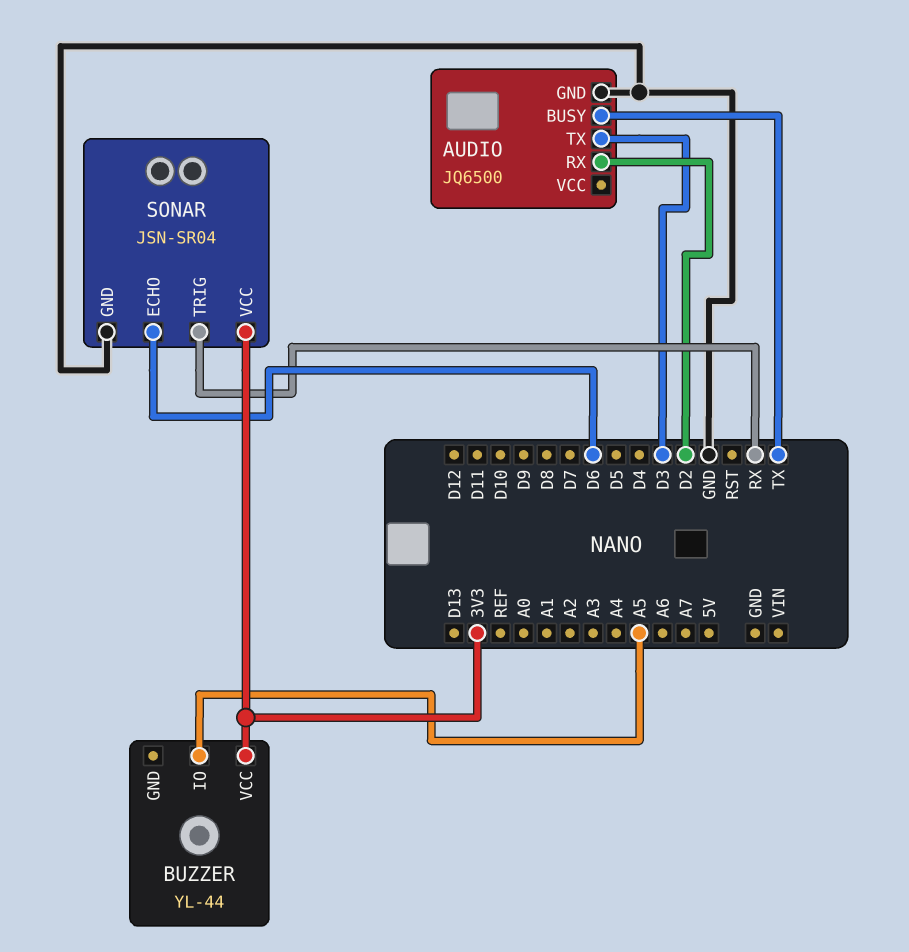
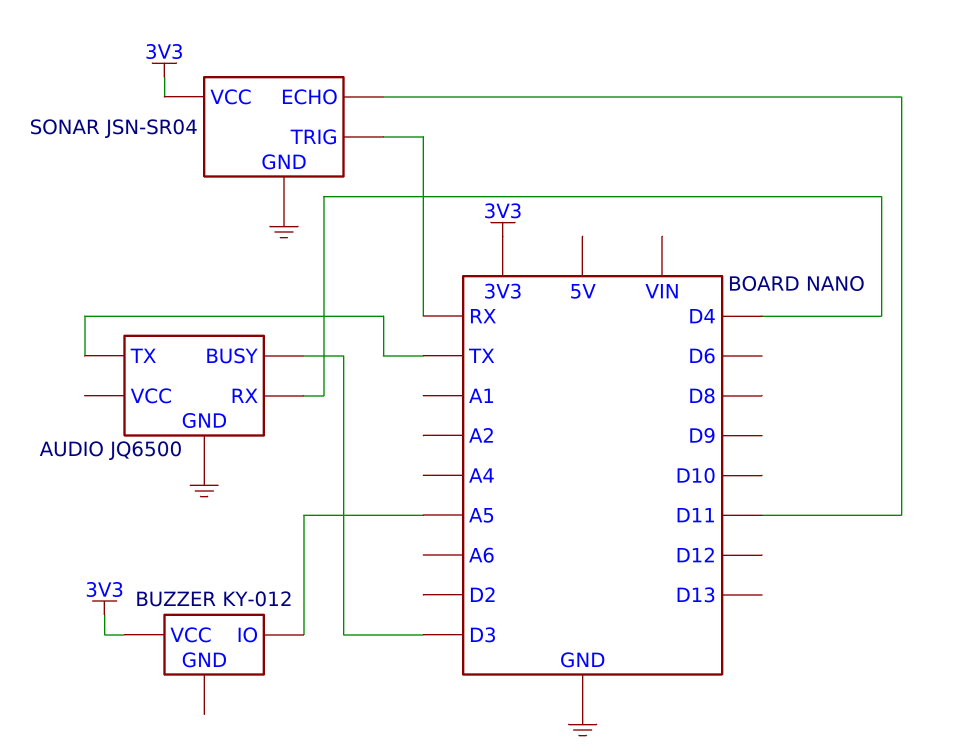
AUDIO pin BUSY: TX -> D3
AUDIO pin RX: D2 -> D4
AUDIO pin TX: D3 -> TX
BUZZER: YL-44 -> KY-012
SONAR pin ECHO: D6 -> D11

